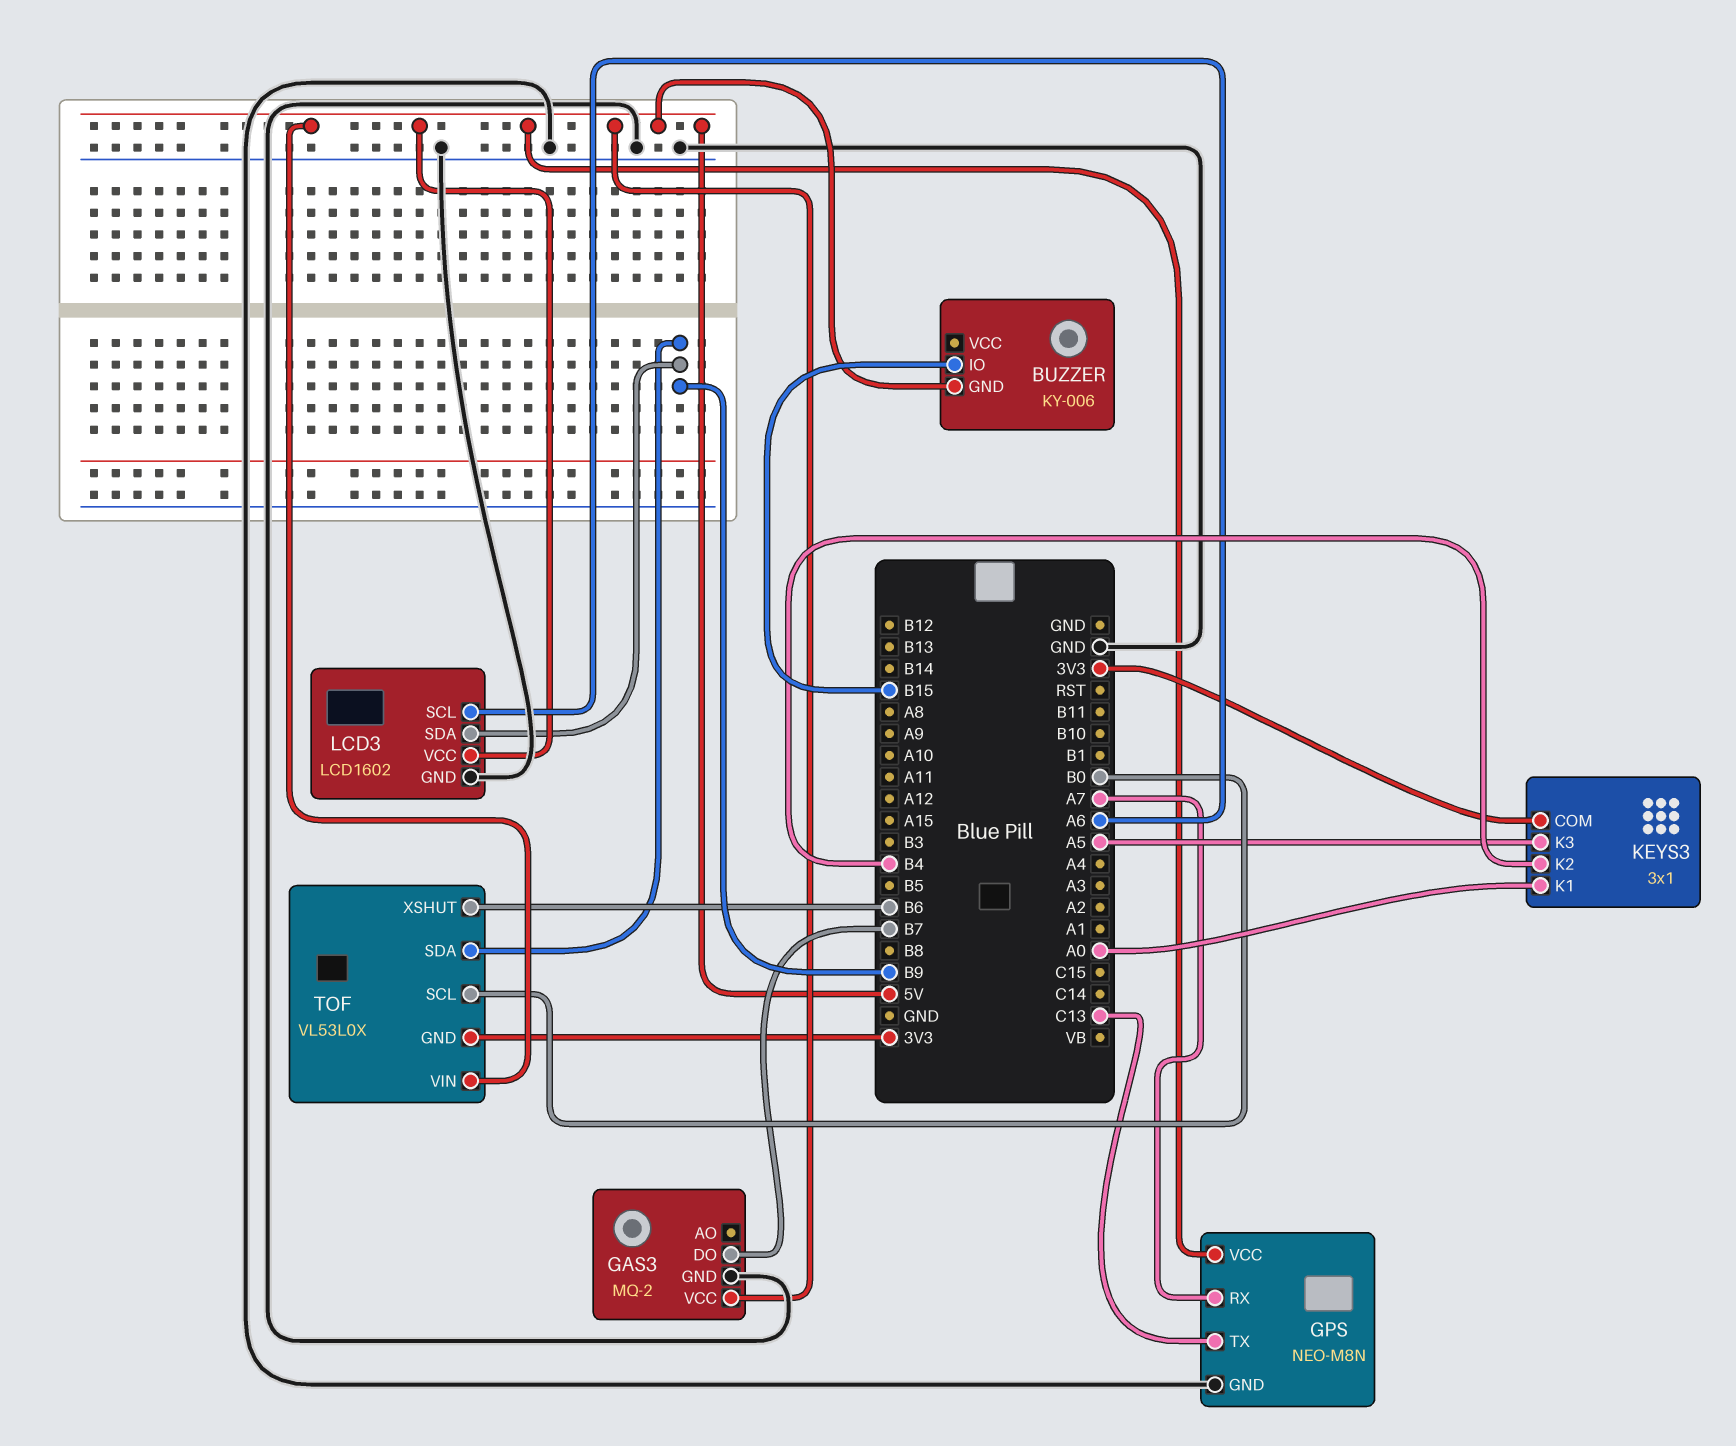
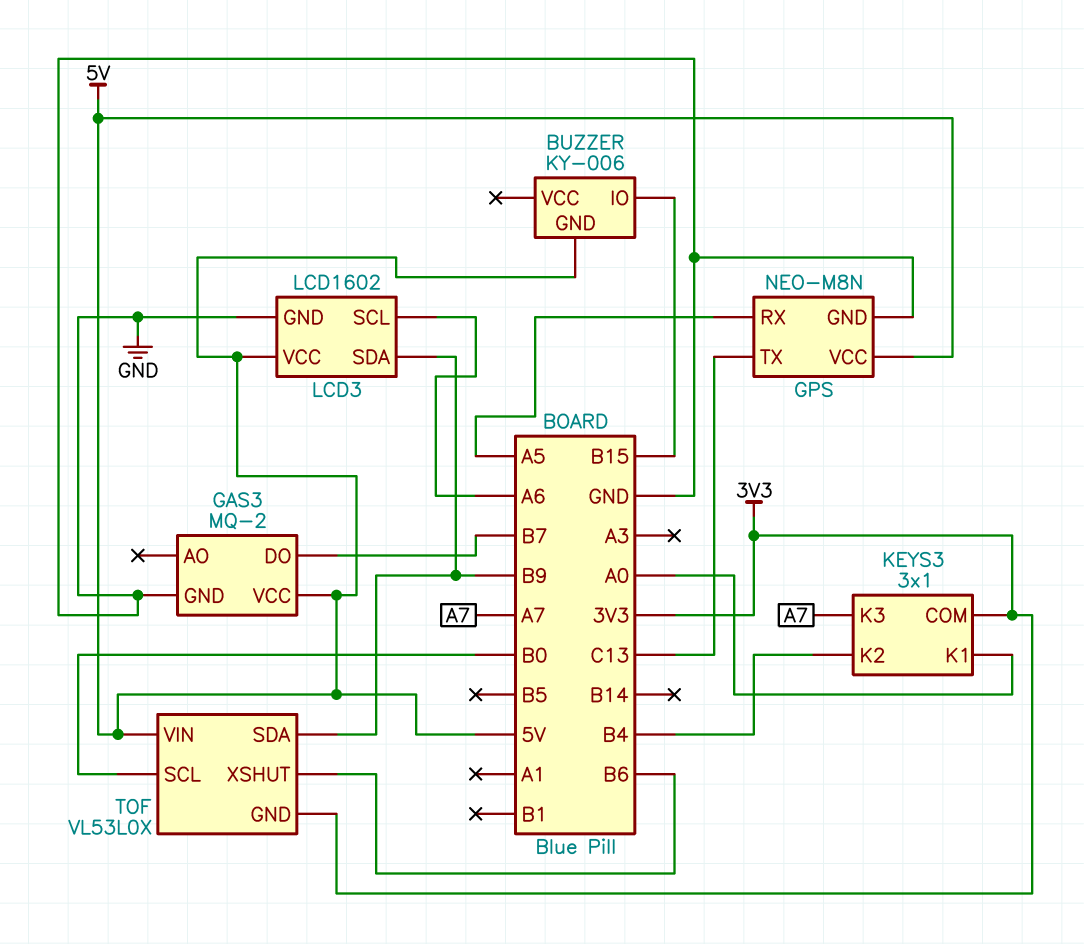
GPS pin RX: A7 -> A5
KEYS3 pin K3: A5 -> A7

